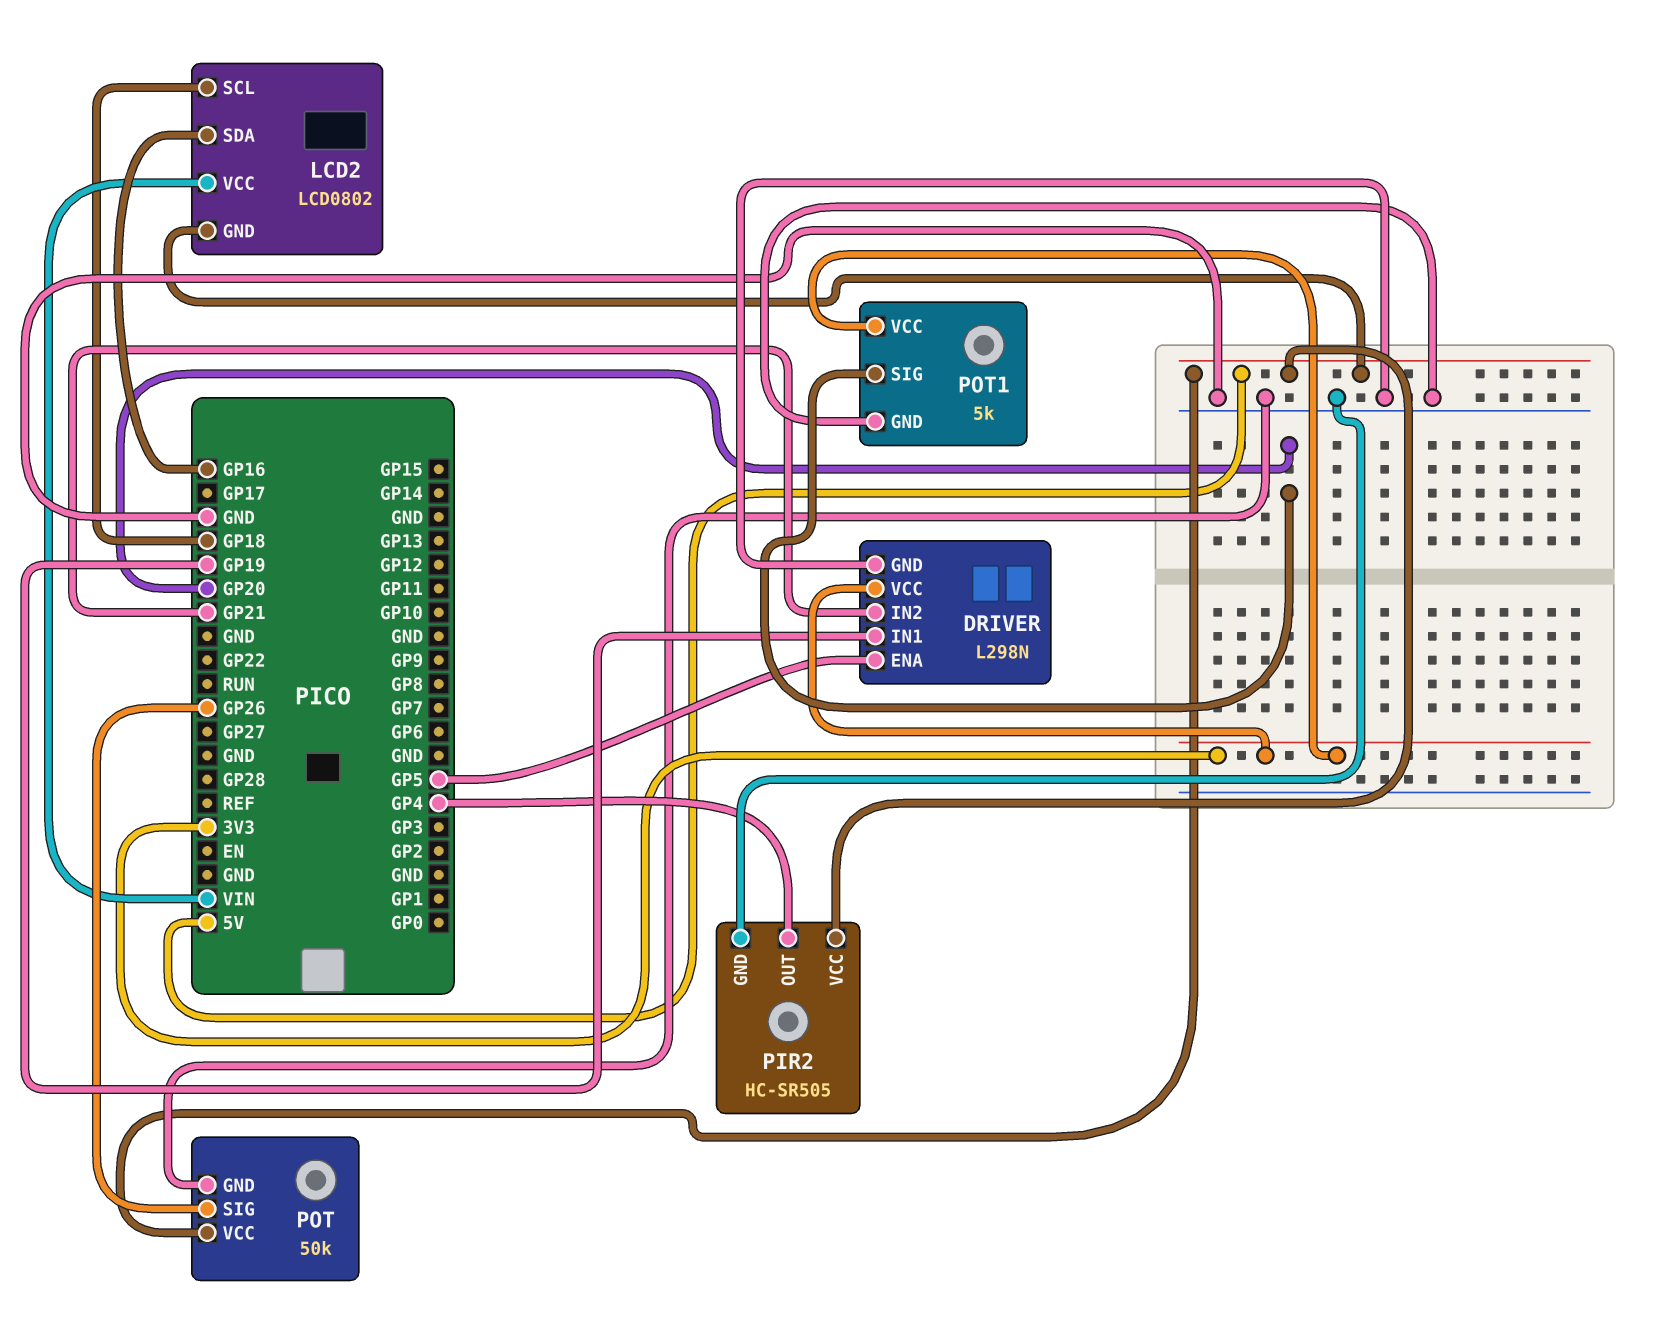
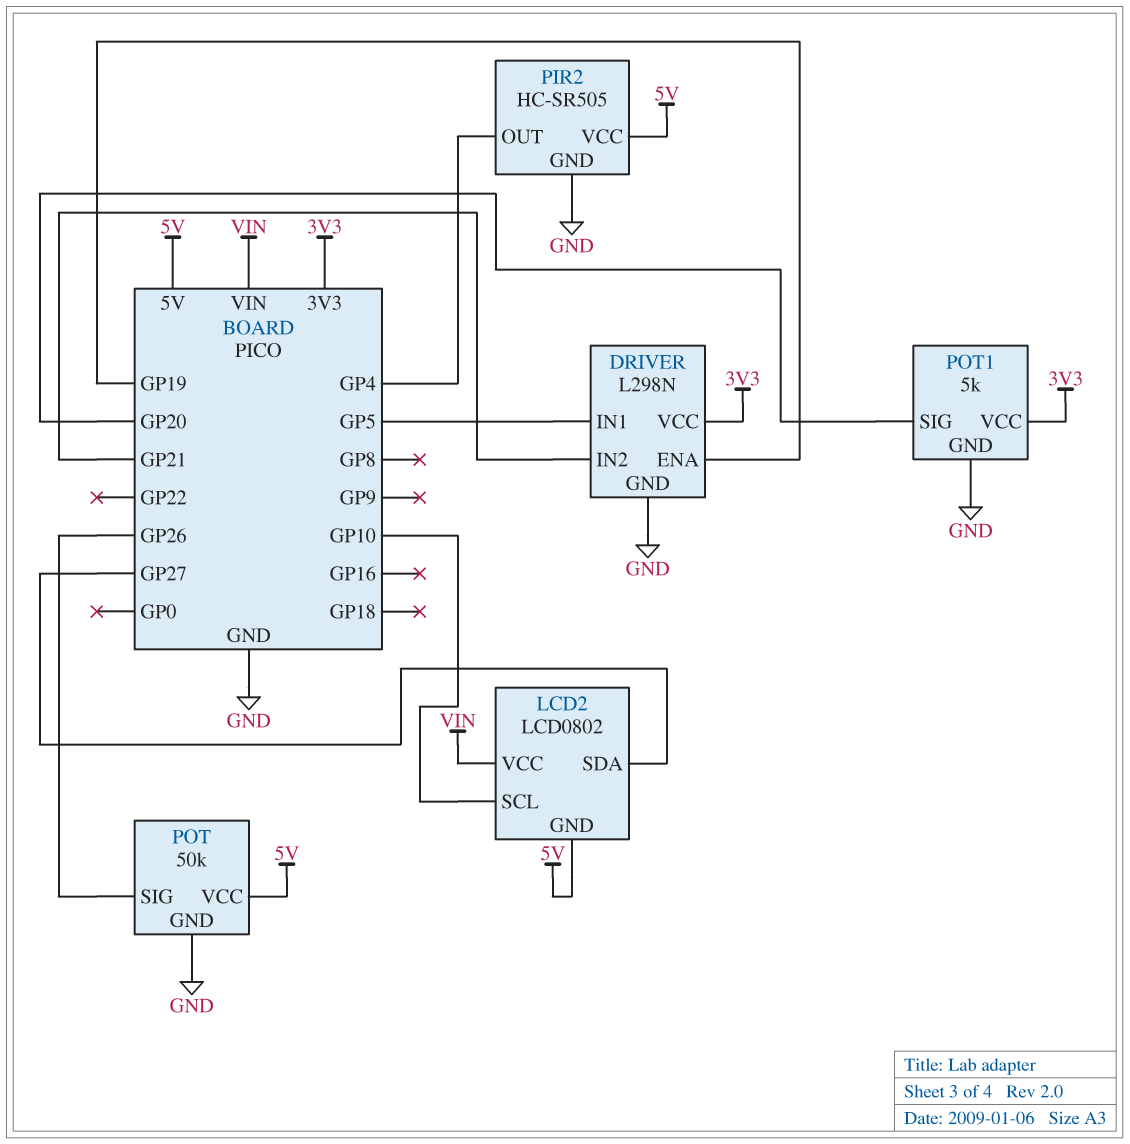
DRIVER pin ENA: GP5 -> GP19
DRIVER pin IN1: GP19 -> GP5
LCD2 pin SCL: GP18 -> GP10
LCD2 pin SDA: GP16 -> GP27

